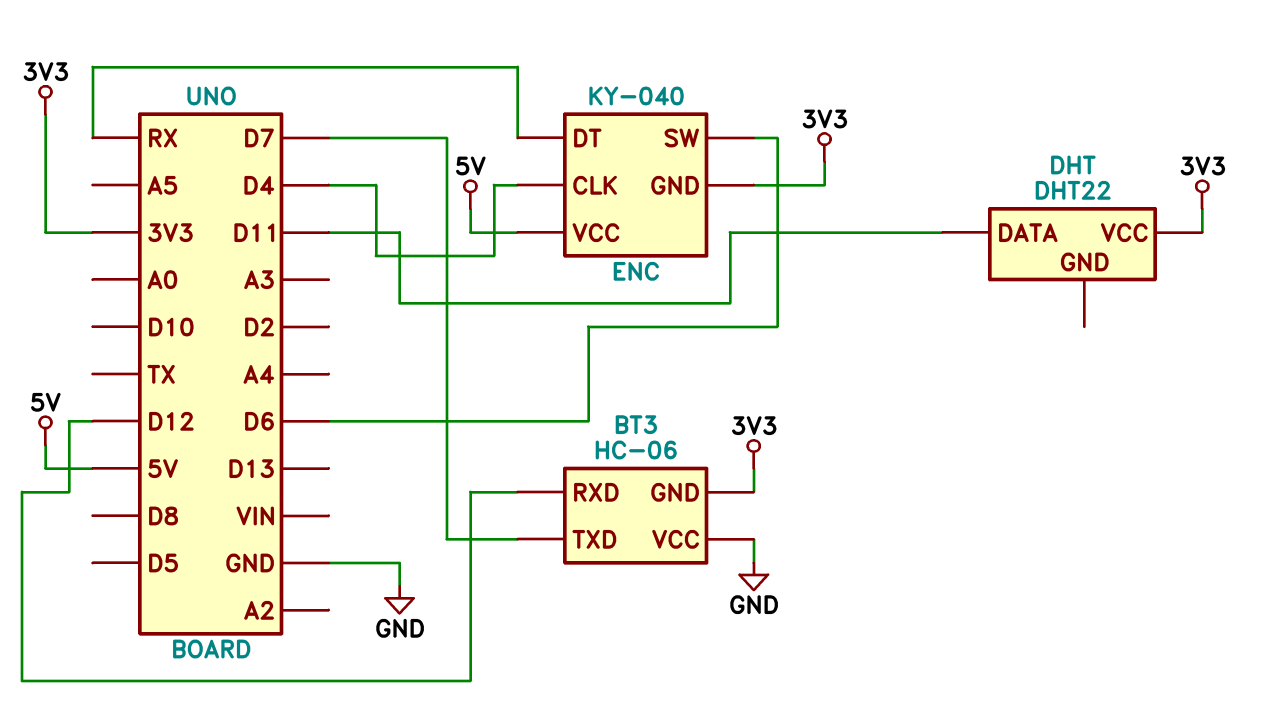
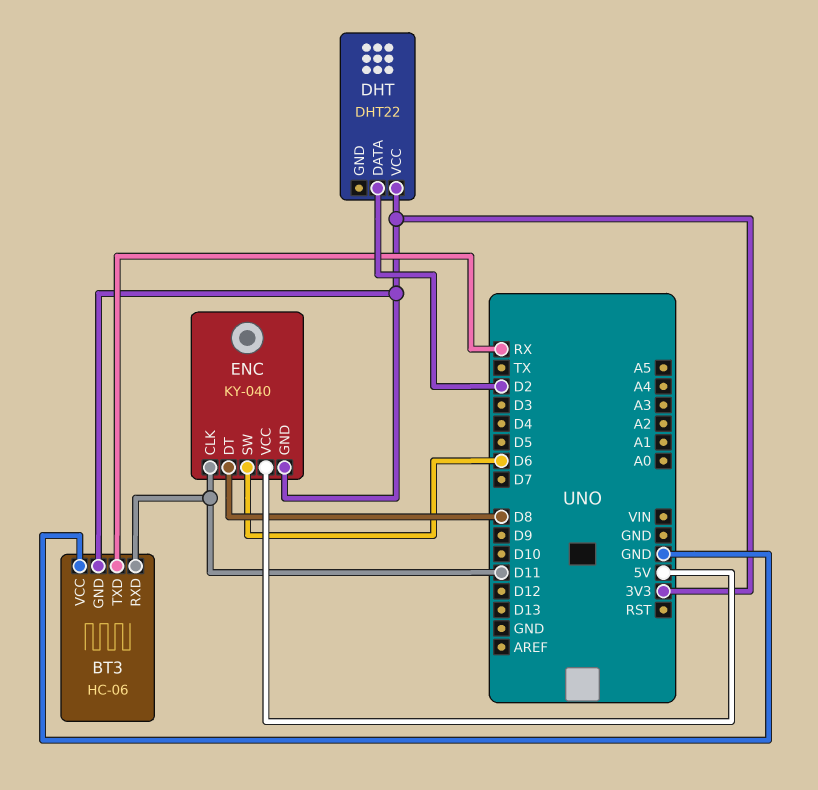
BT3 pin RXD: D12 -> D11
BT3 pin TXD: D7 -> RX
DHT pin DATA: D11 -> D2
ENC pin CLK: D4 -> D11
ENC pin DT: RX -> D8

